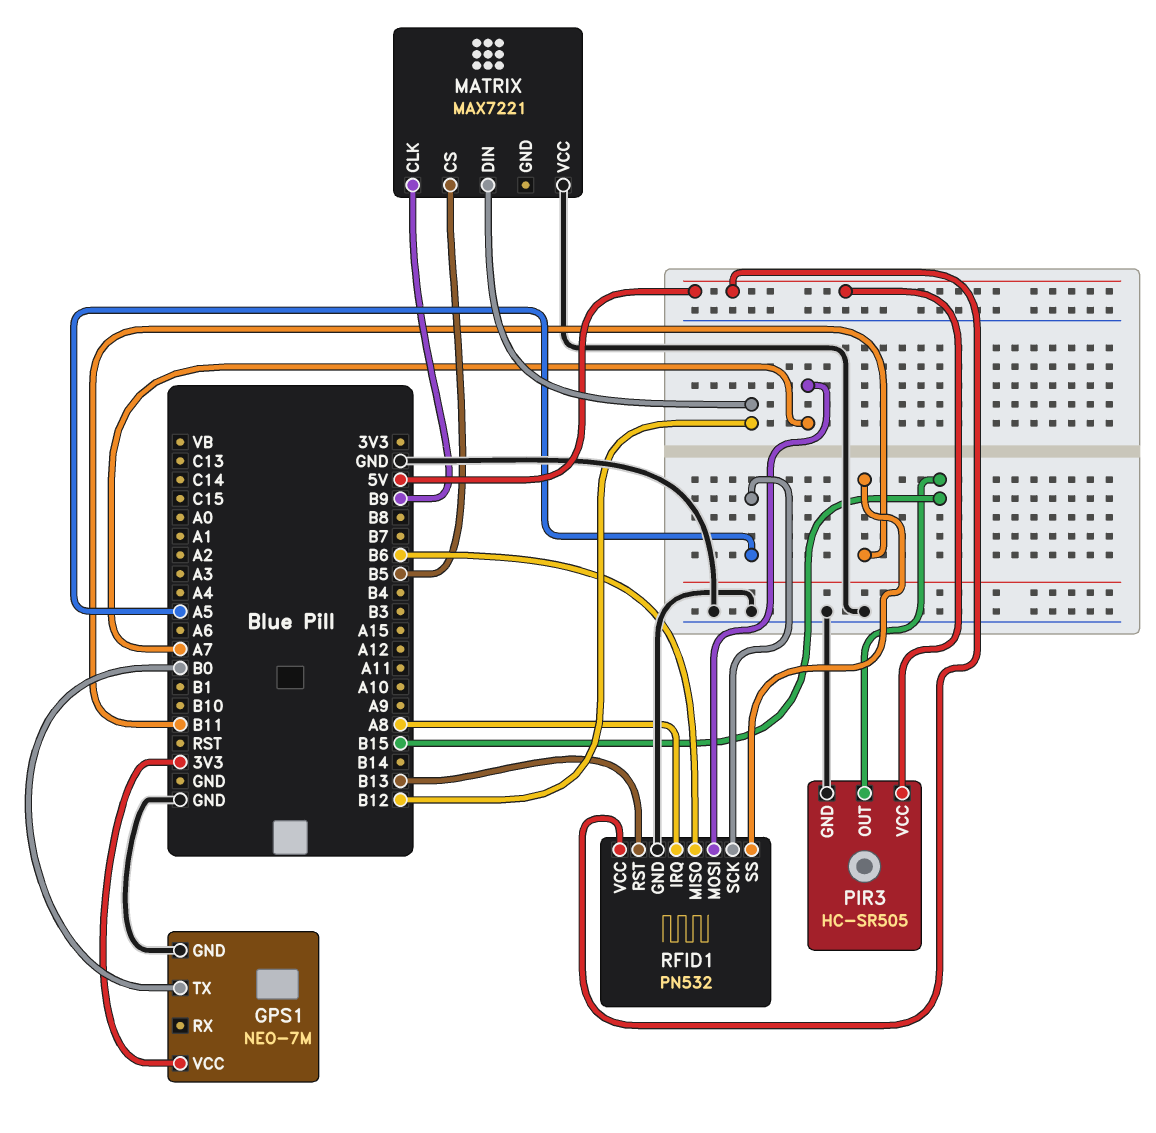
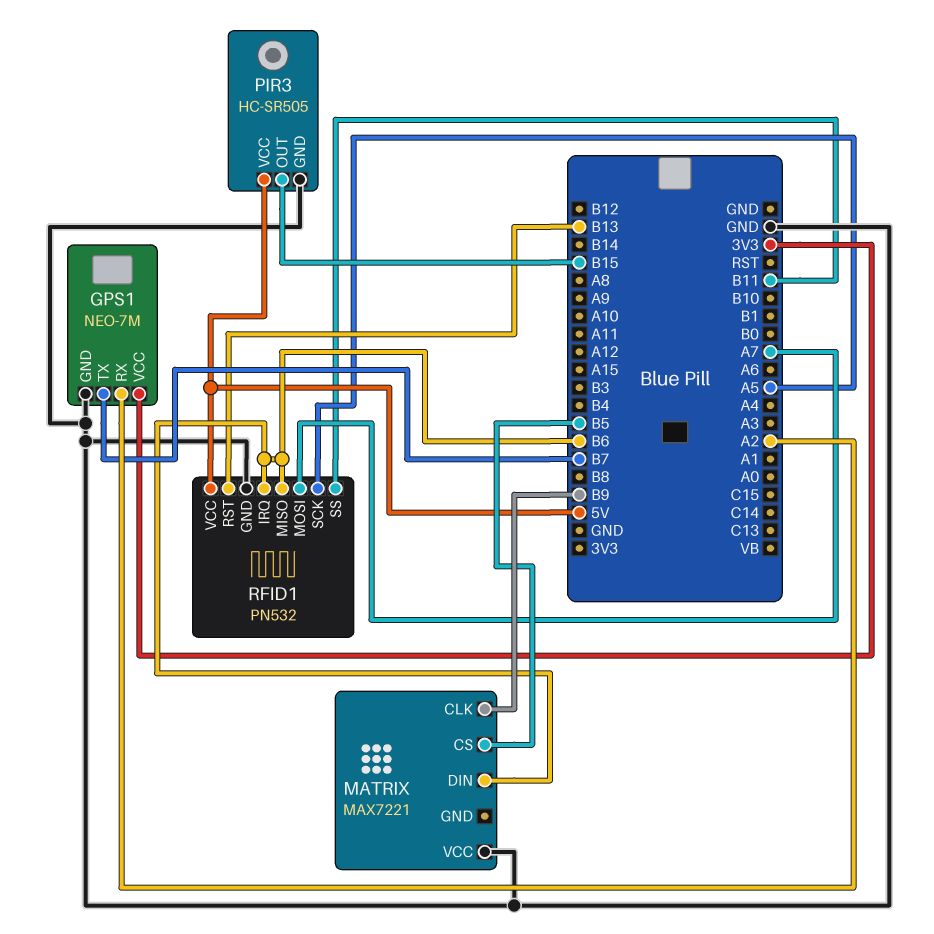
GPS1 pin RX: none -> A2
GPS1 pin TX: B0 -> B7
MATRIX pin DIN: B12 -> B6
RFID1 pin IRQ: A8 -> B6

